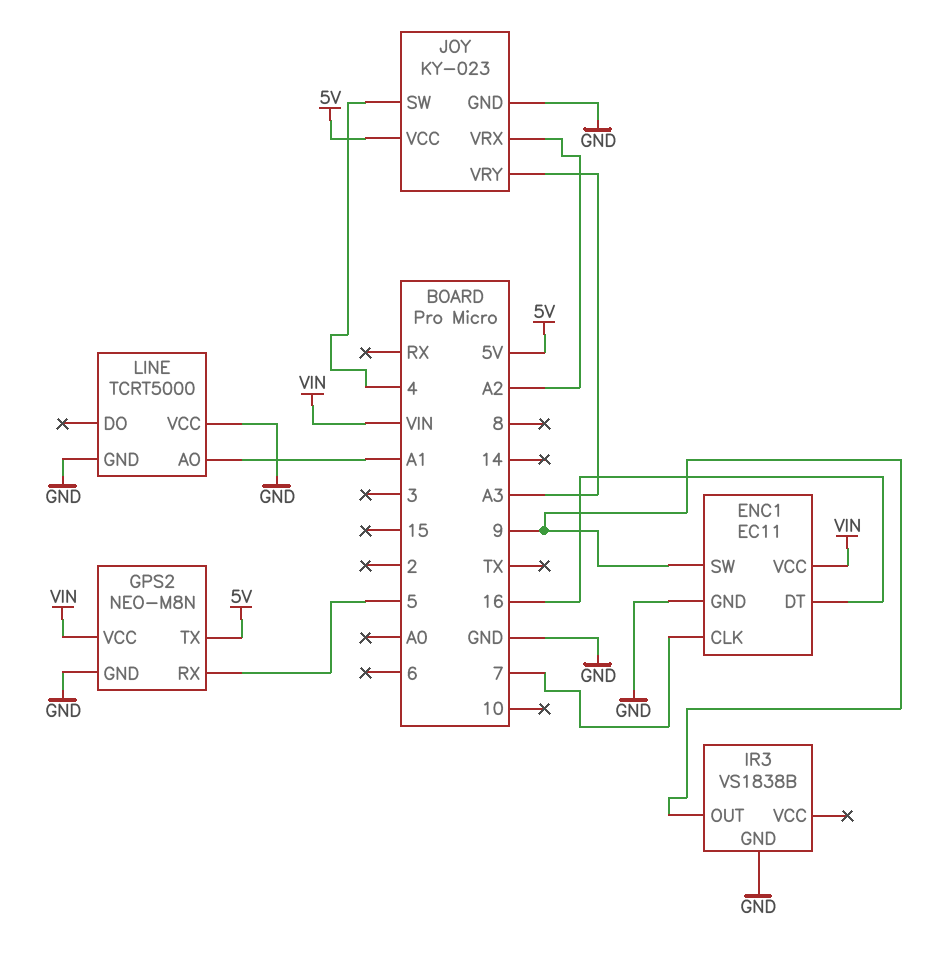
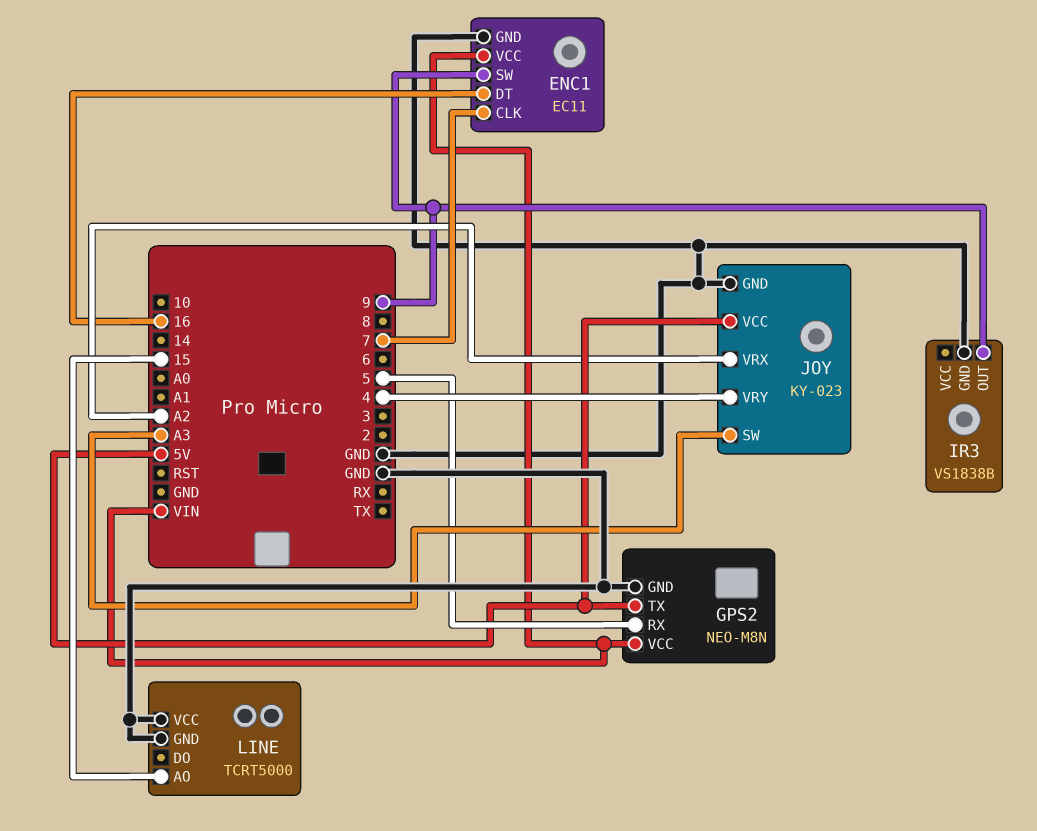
JOY pin SW: 4 -> A3
JOY pin VRY: A3 -> 4
LINE pin AO: A1 -> 15

